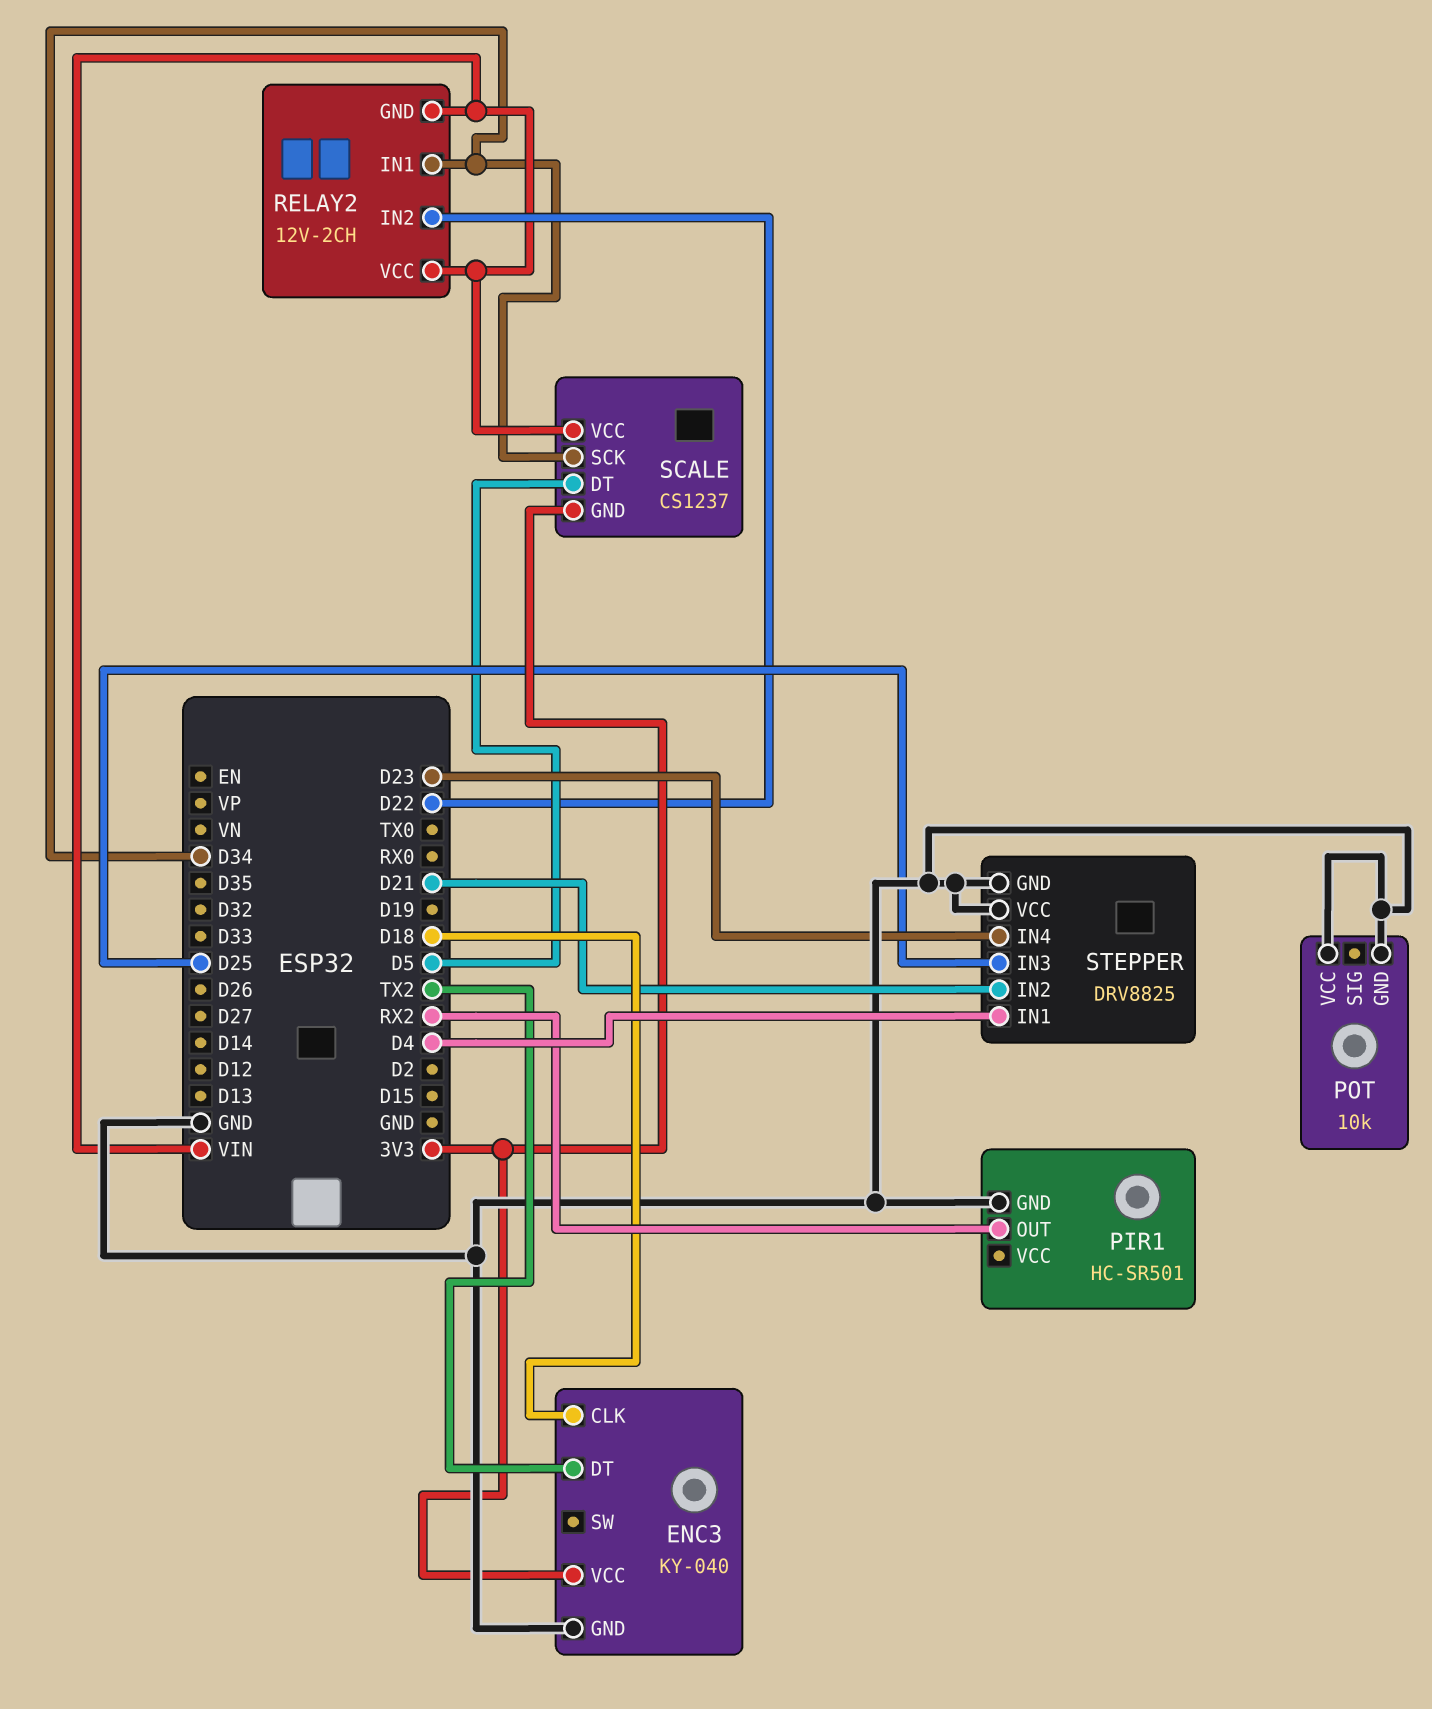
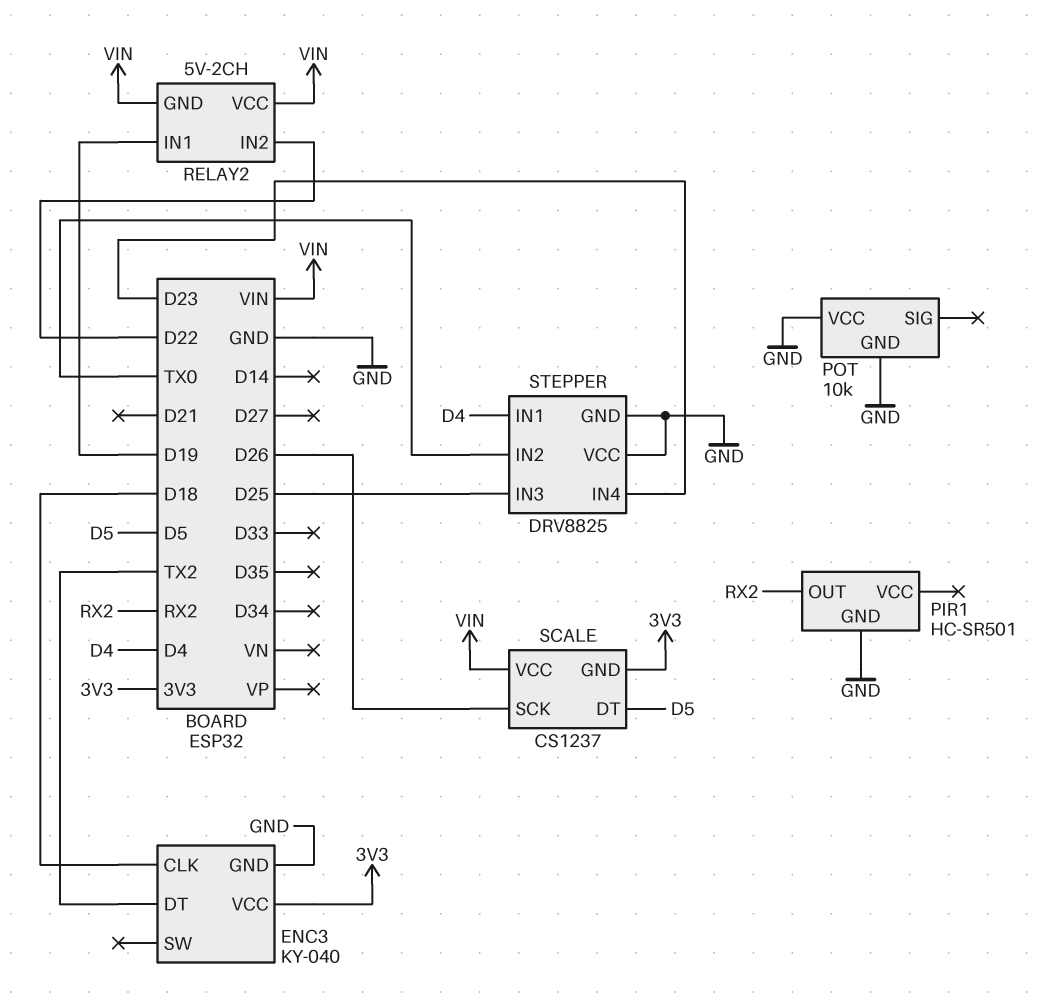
RELAY2: 12V-2CH -> 5V-2CH
RELAY2 pin IN1: D34 -> D19
SCALE pin SCK: D34 -> D26
STEPPER pin IN2: D21 -> TX0

